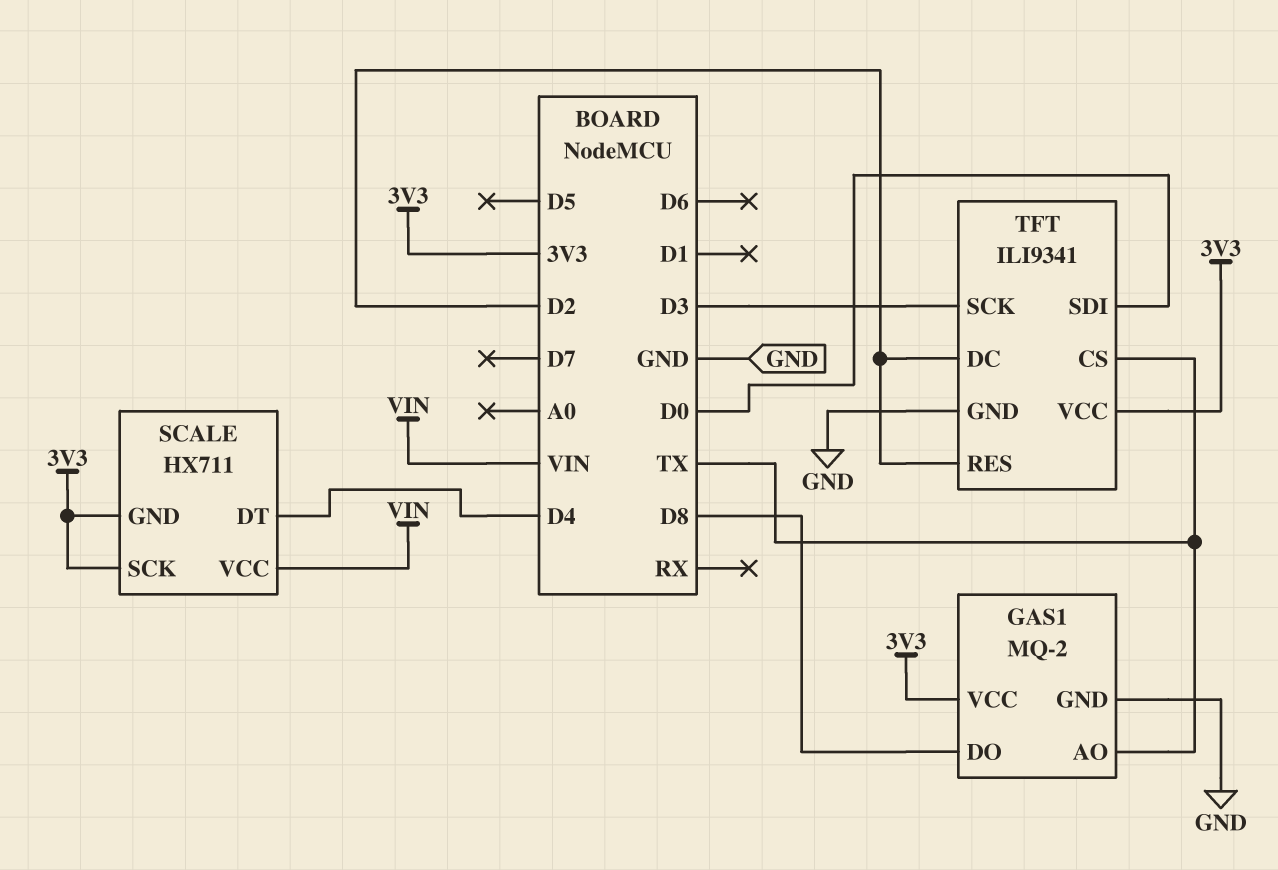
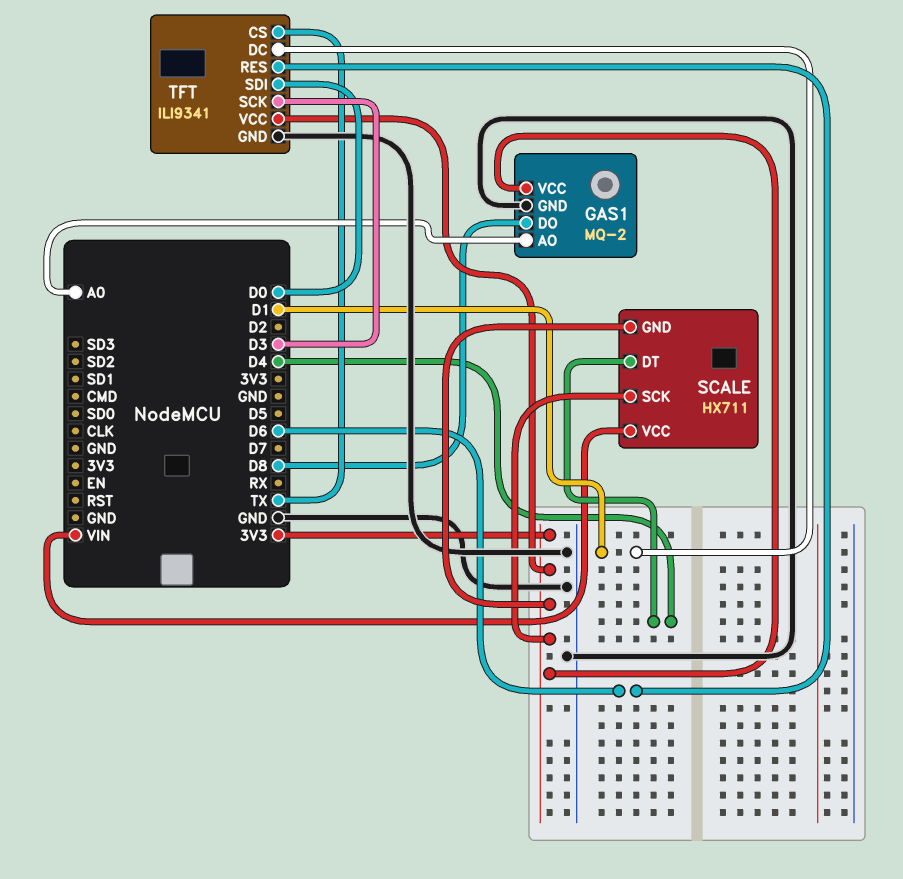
GAS1 pin AO: TX -> A0
TFT pin DC: D2 -> D1
TFT pin RES: D2 -> D6

